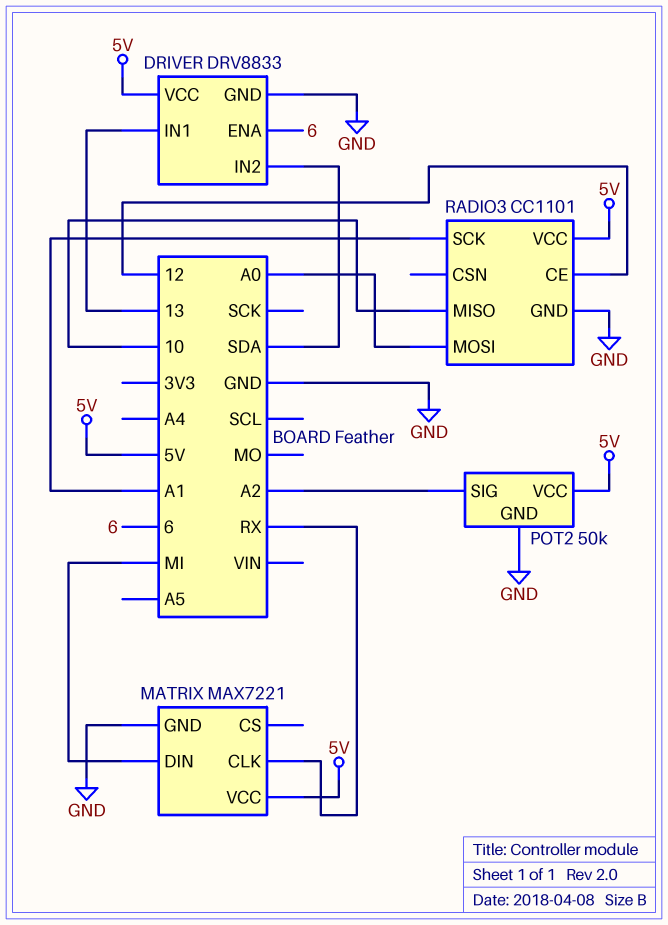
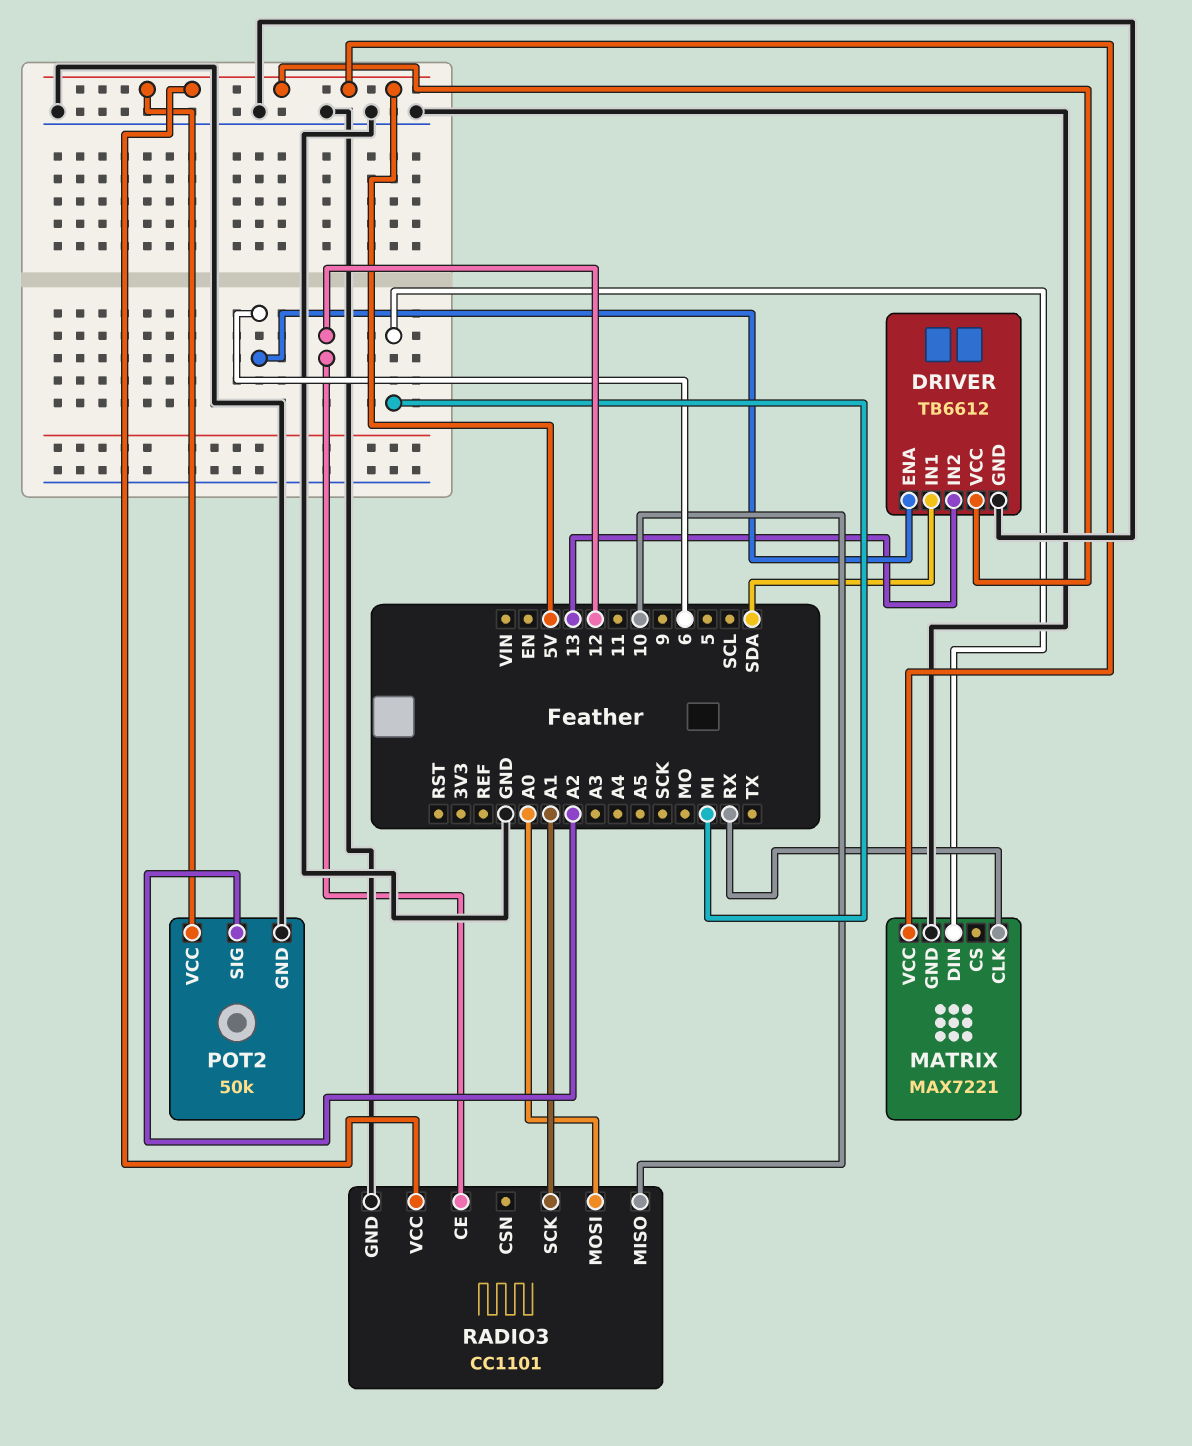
DRIVER: DRV8833 -> TB6612
DRIVER pin IN1: 13 -> SDA
DRIVER pin IN2: SDA -> 13

